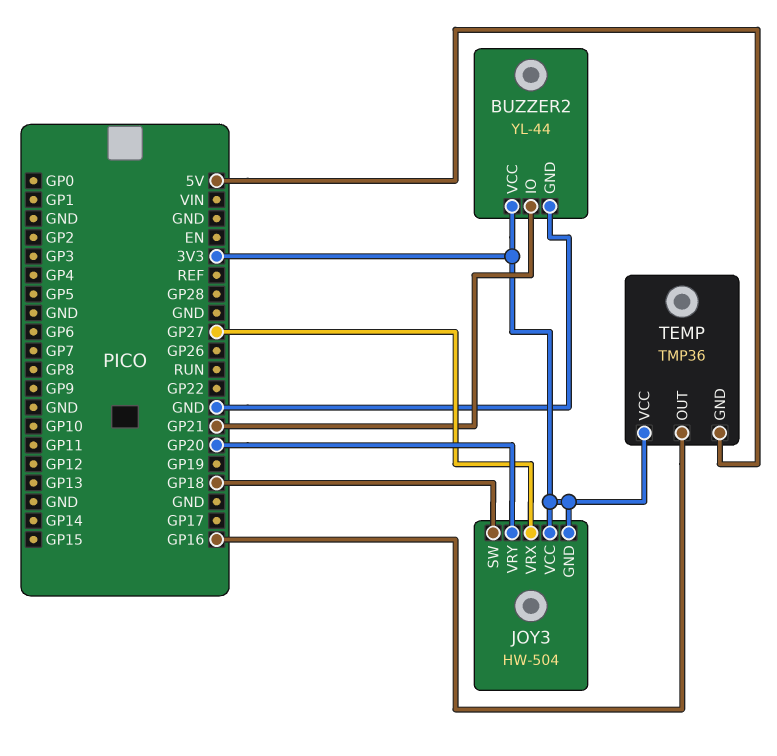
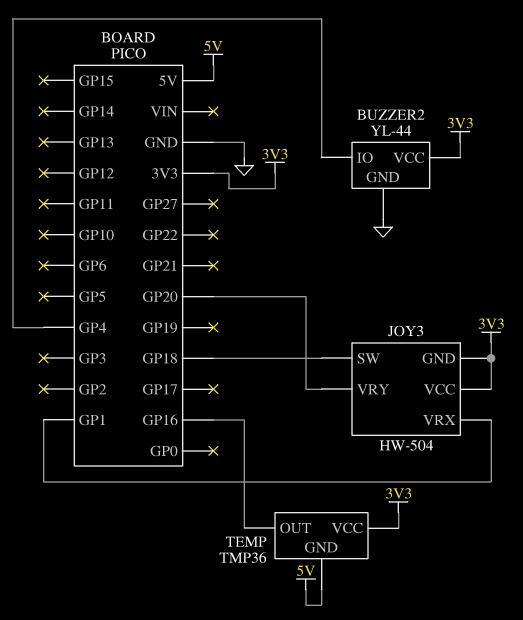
BUZZER2 pin IO: GP21 -> GP4
JOY3 pin VRX: GP27 -> GP1

